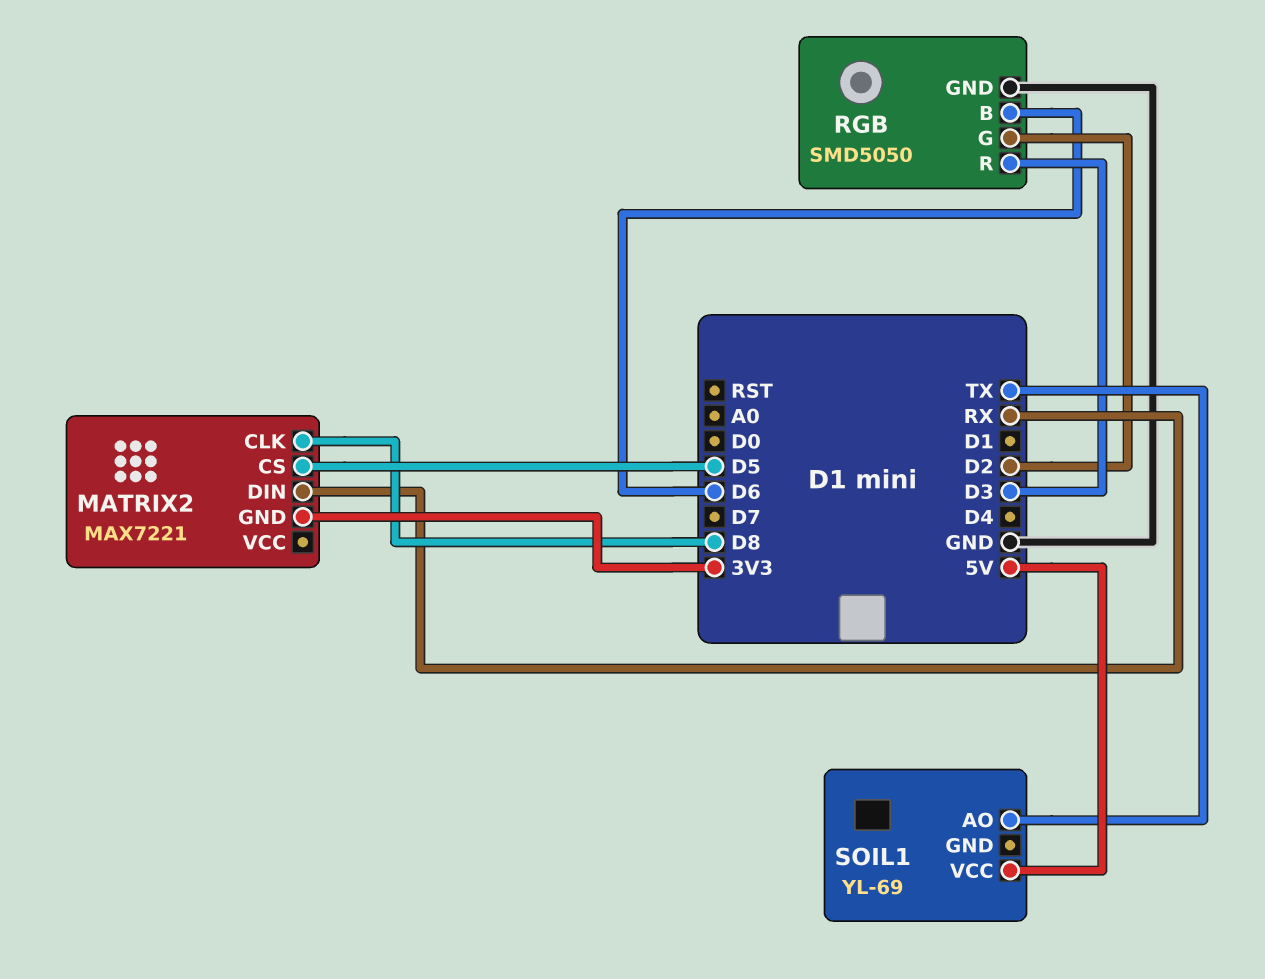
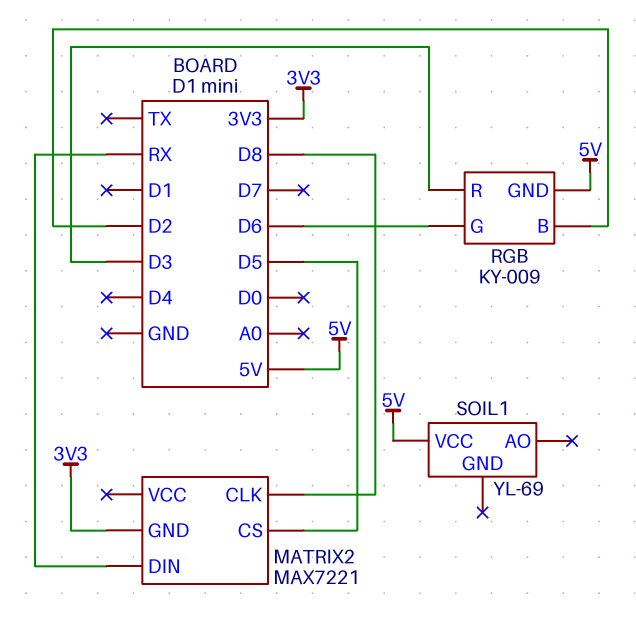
RGB: SMD5050 -> KY-009
RGB pin B: D6 -> D2
RGB pin G: D2 -> D6
RGB pin GND: GND -> 5V
SOIL1 pin AO: TX -> none

